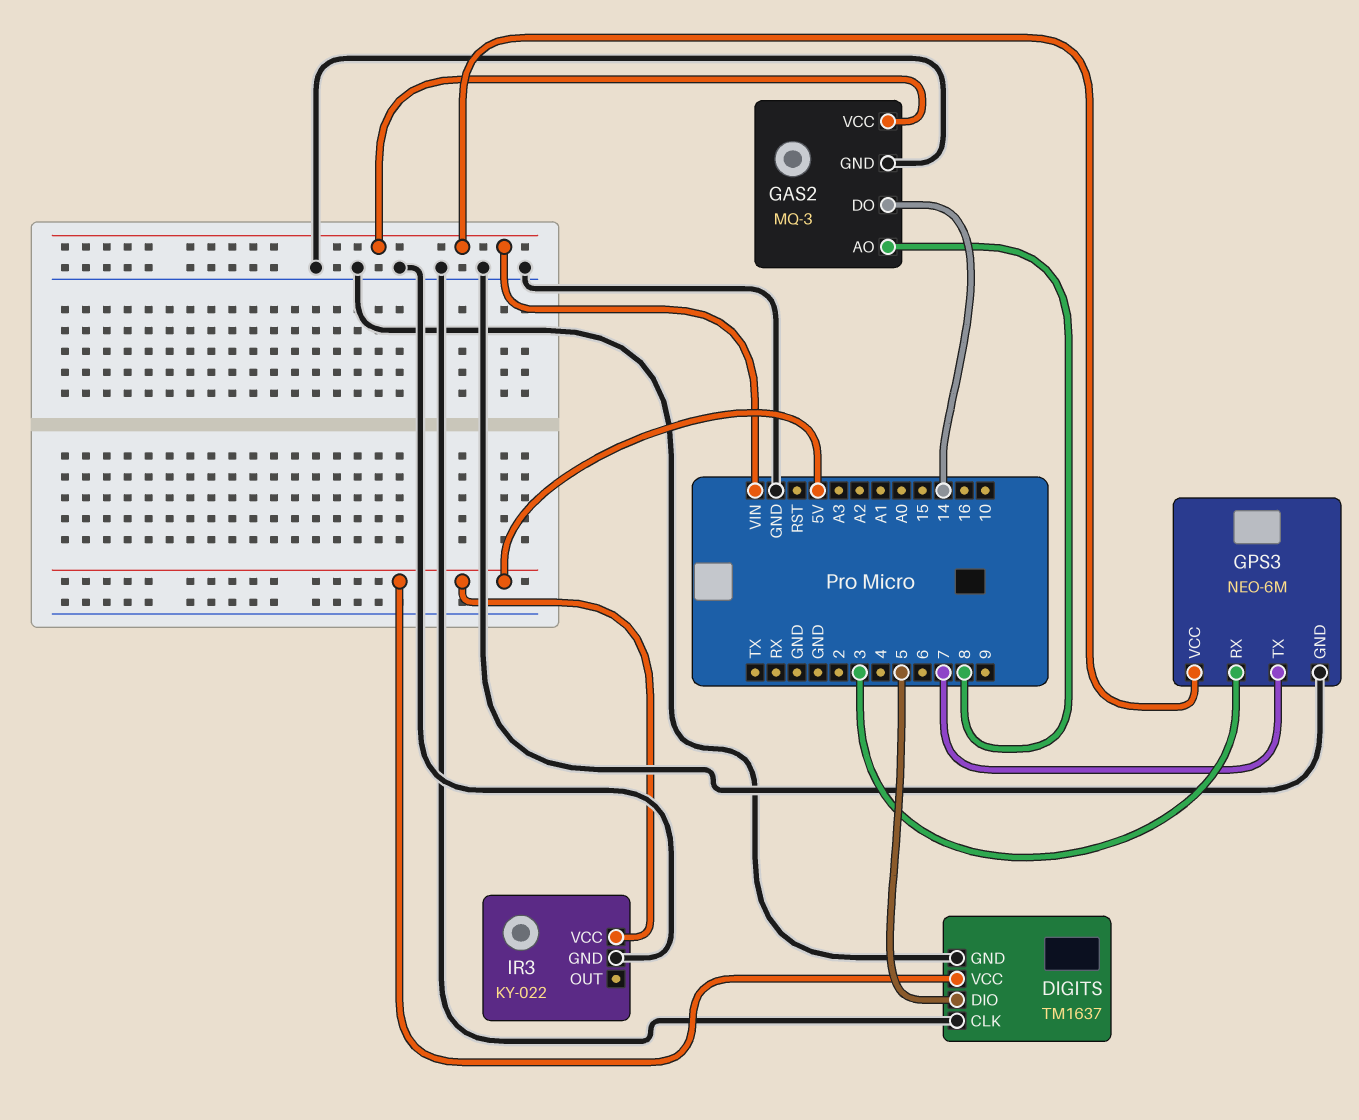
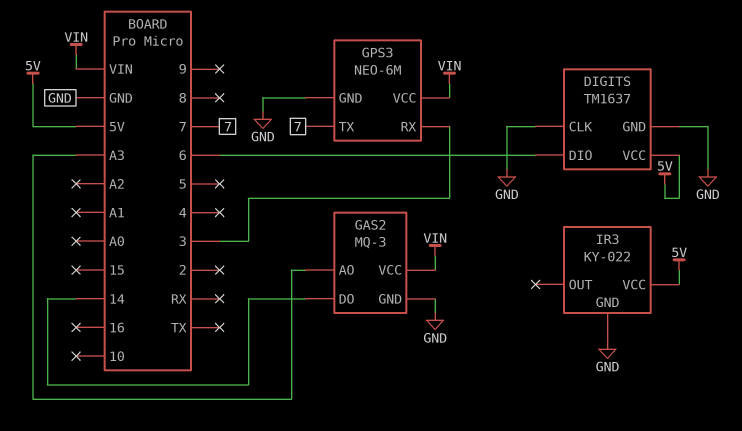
DIGITS pin DIO: 5 -> 6
GAS2 pin AO: 8 -> A3

